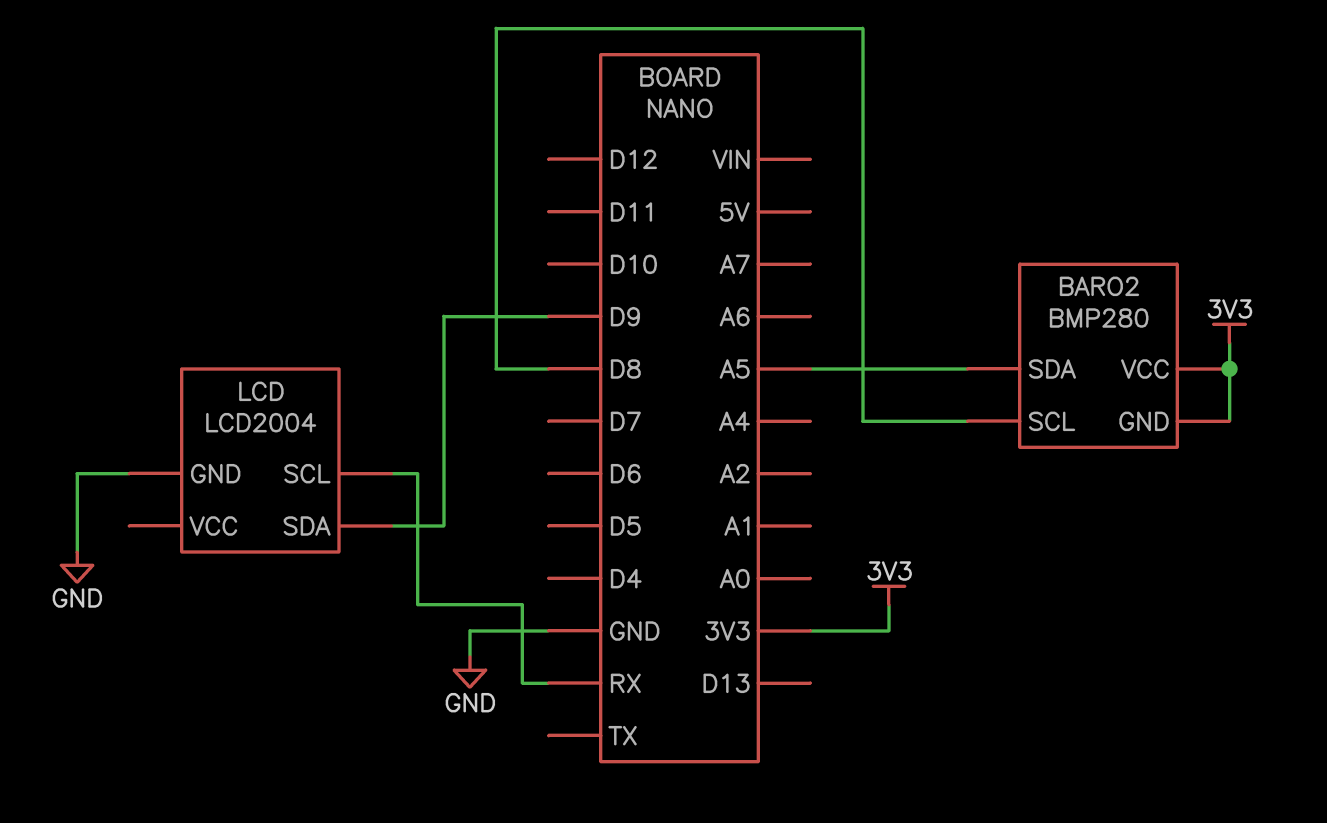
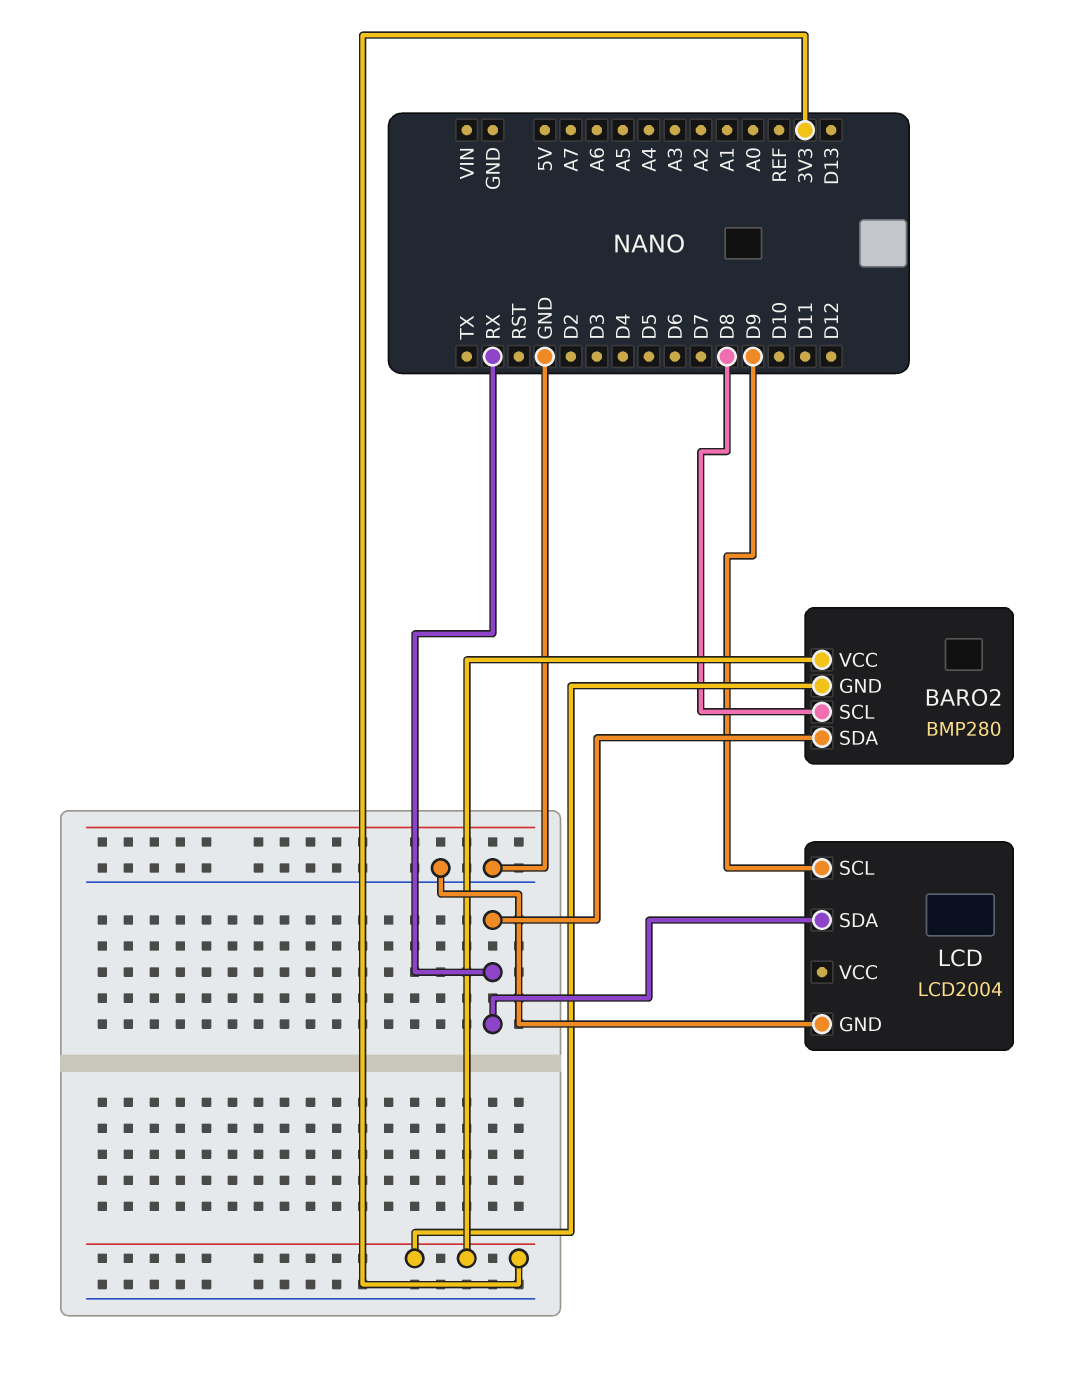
BARO2 pin SDA: A5 -> RX
LCD pin SCL: RX -> D9
LCD pin SDA: D9 -> RX

